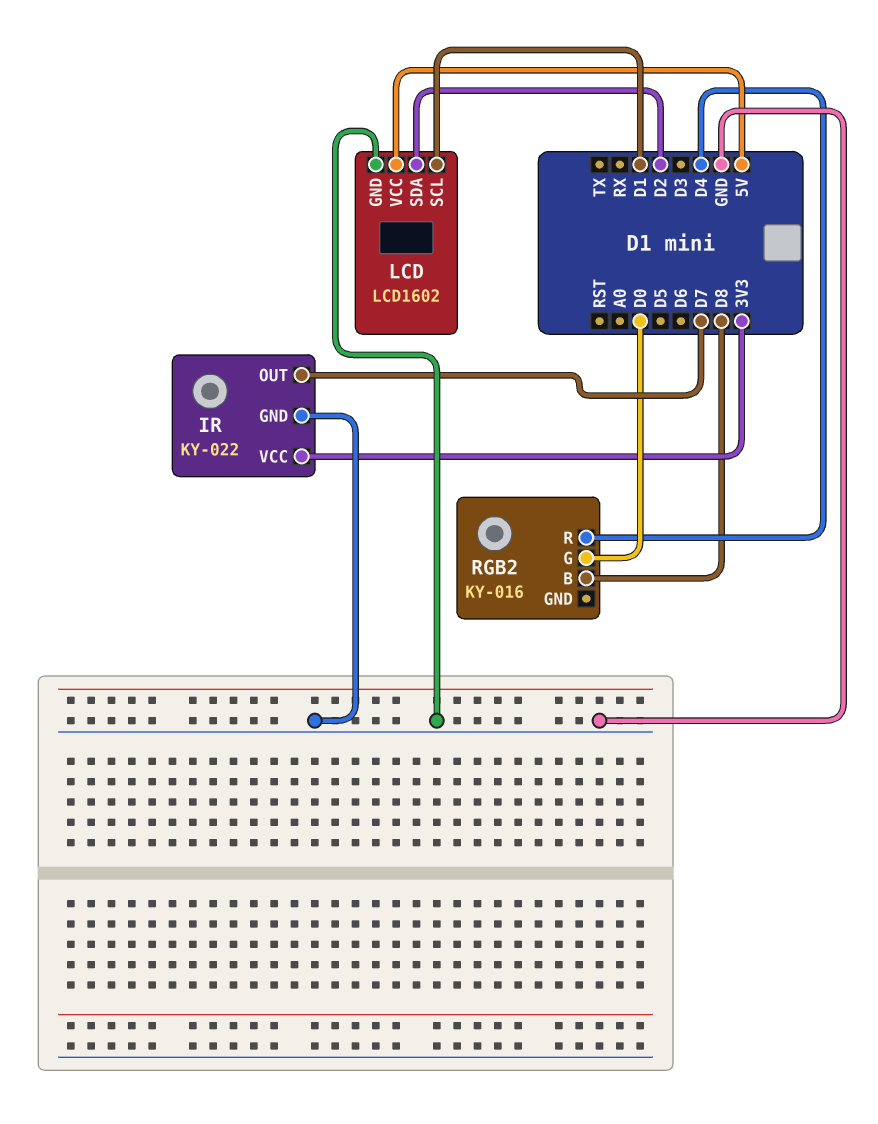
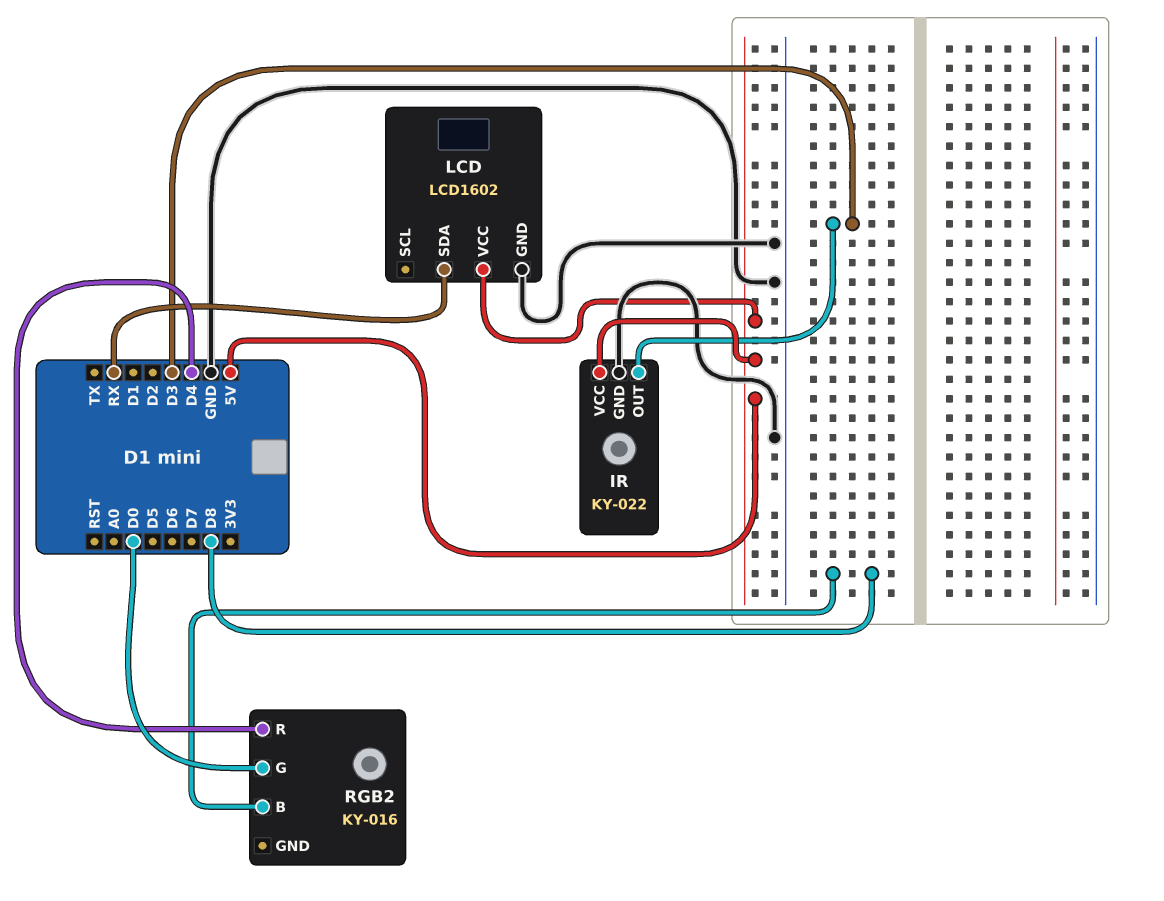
IR pin OUT: D7 -> D3
IR pin VCC: 3V3 -> 5V
LCD pin SCL: D1 -> none
LCD pin SDA: D2 -> RX

